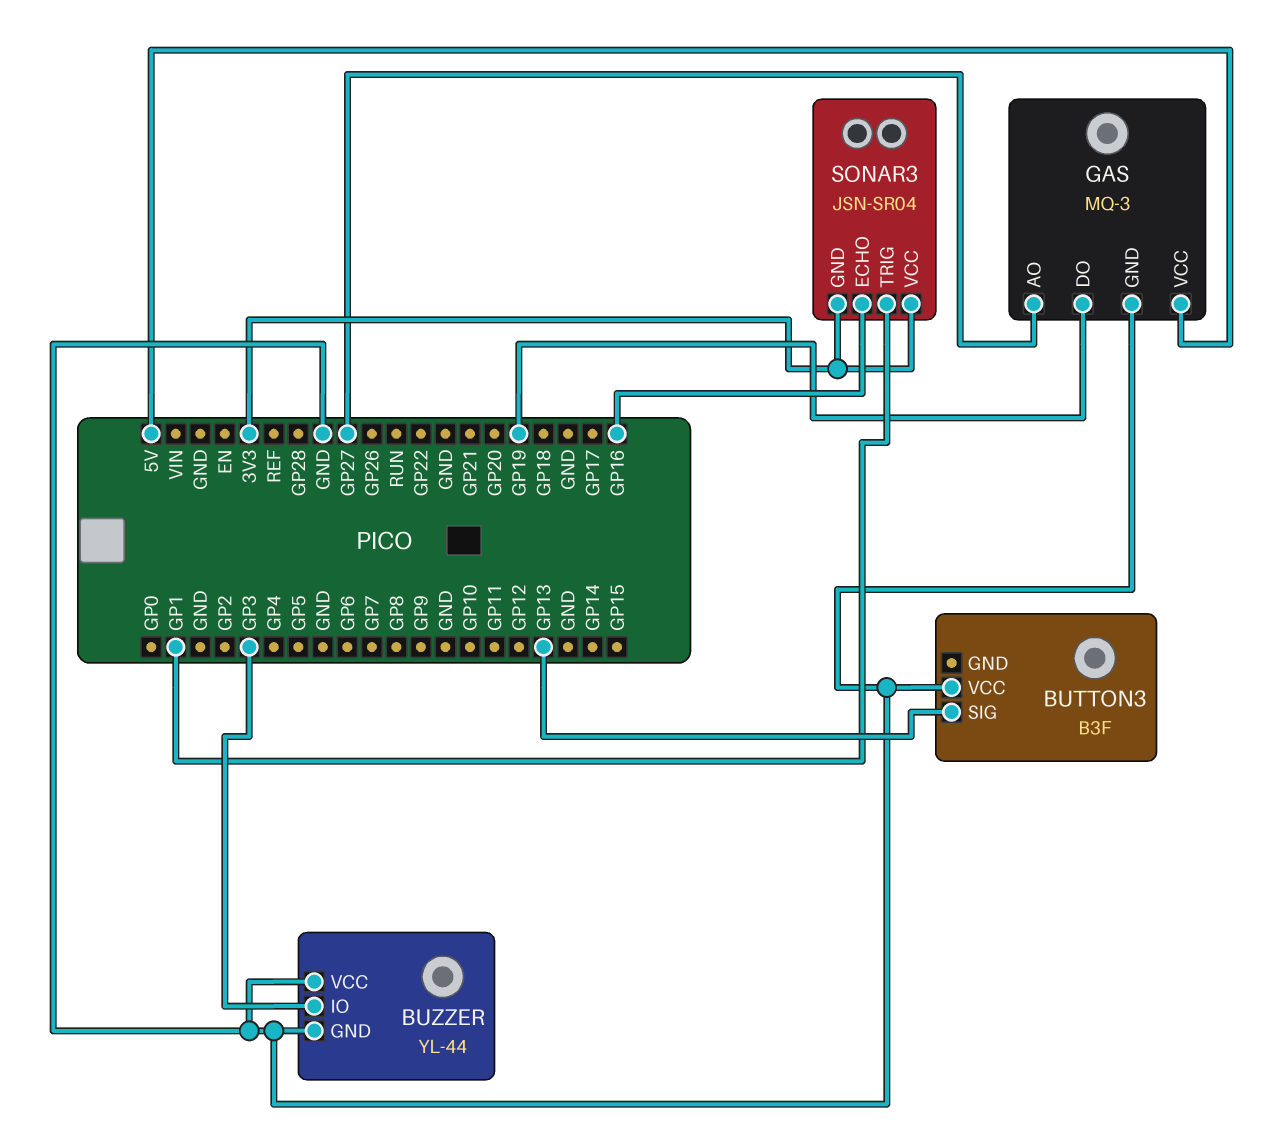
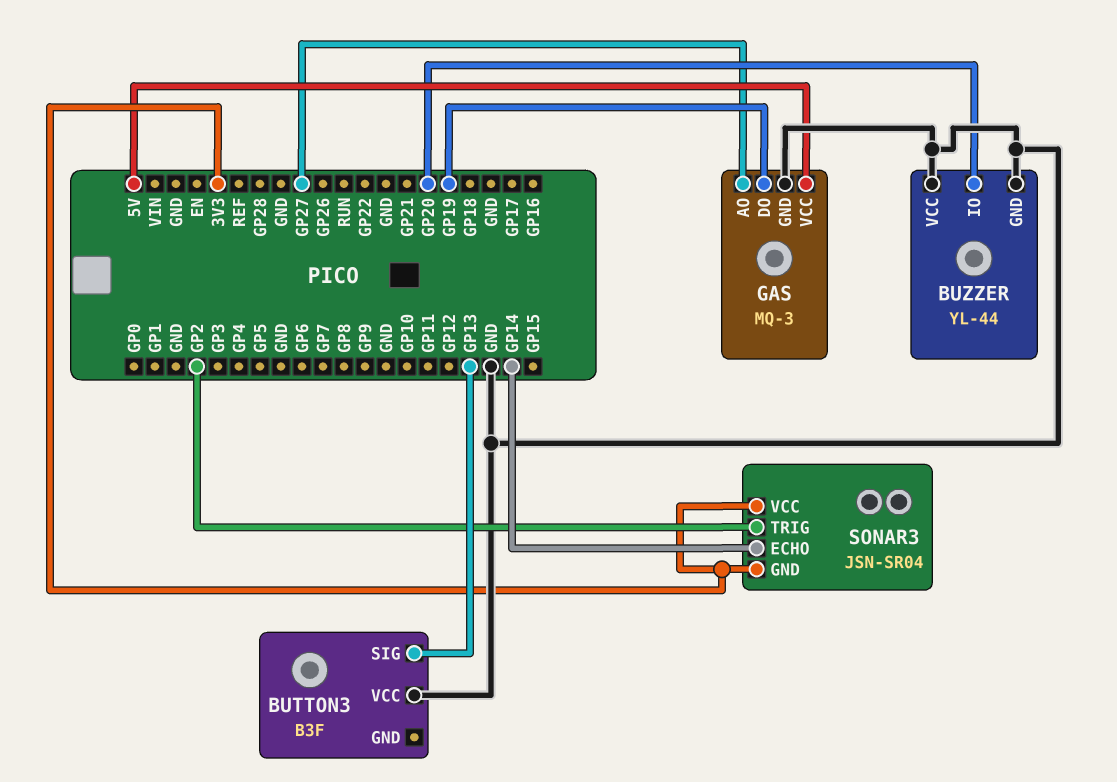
BUZZER pin IO: GP3 -> GP20
SONAR3 pin ECHO: GP16 -> GP14
SONAR3 pin TRIG: GP1 -> GP2

